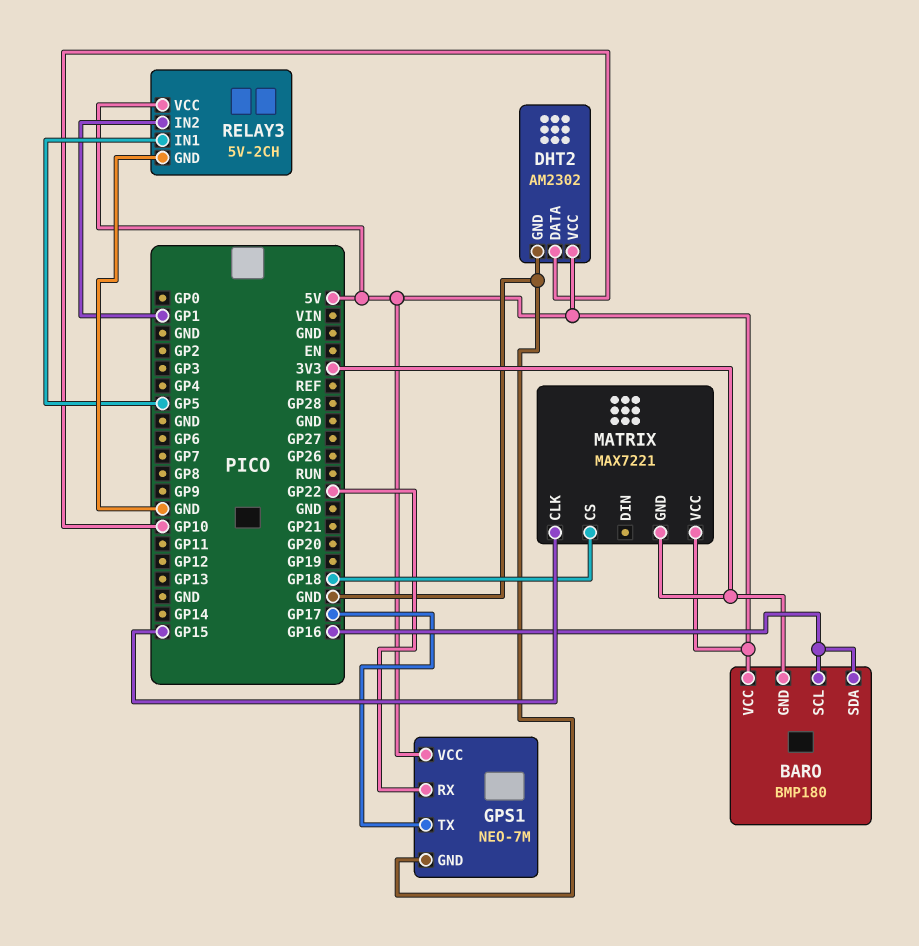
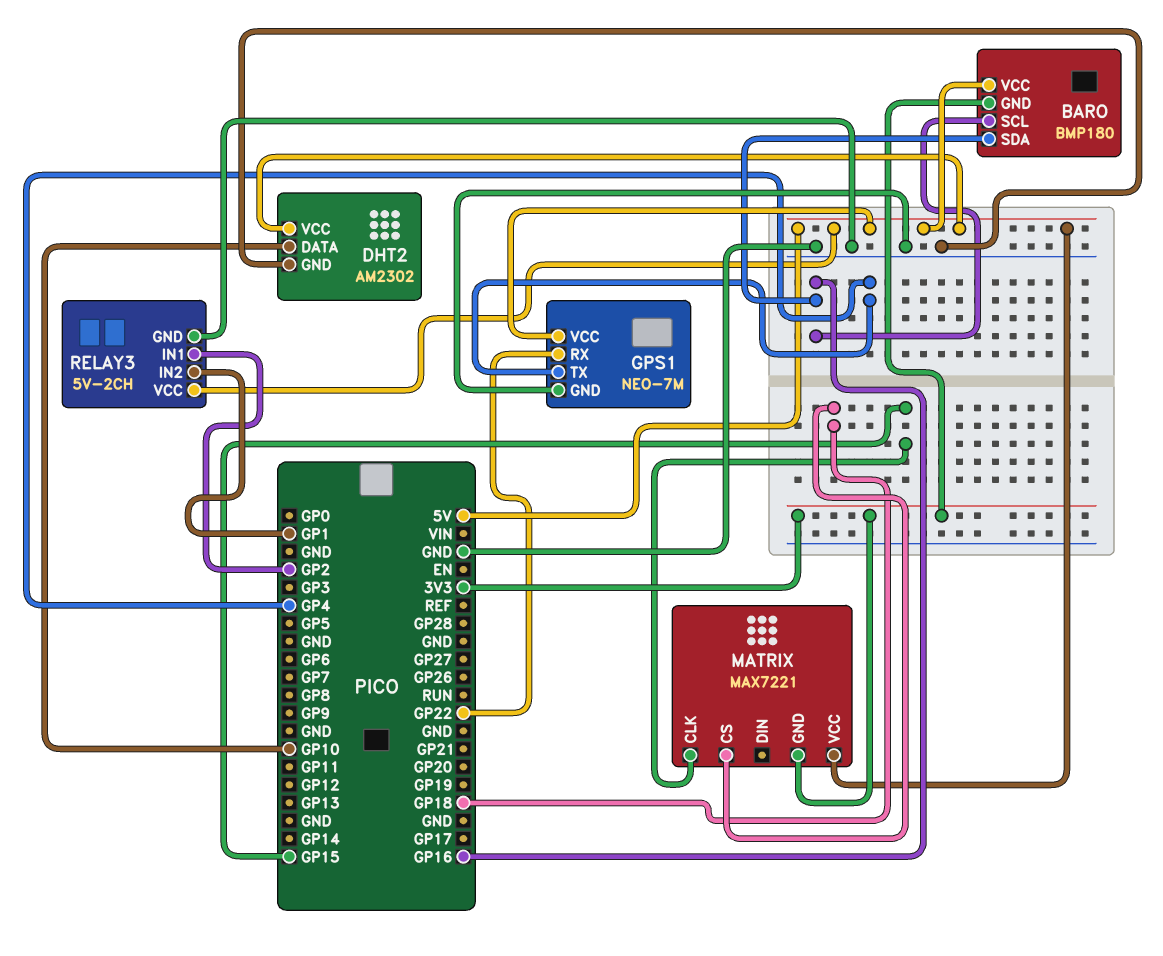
GPS1 pin TX: GP17 -> GP4
RELAY3 pin IN1: GP5 -> GP2

